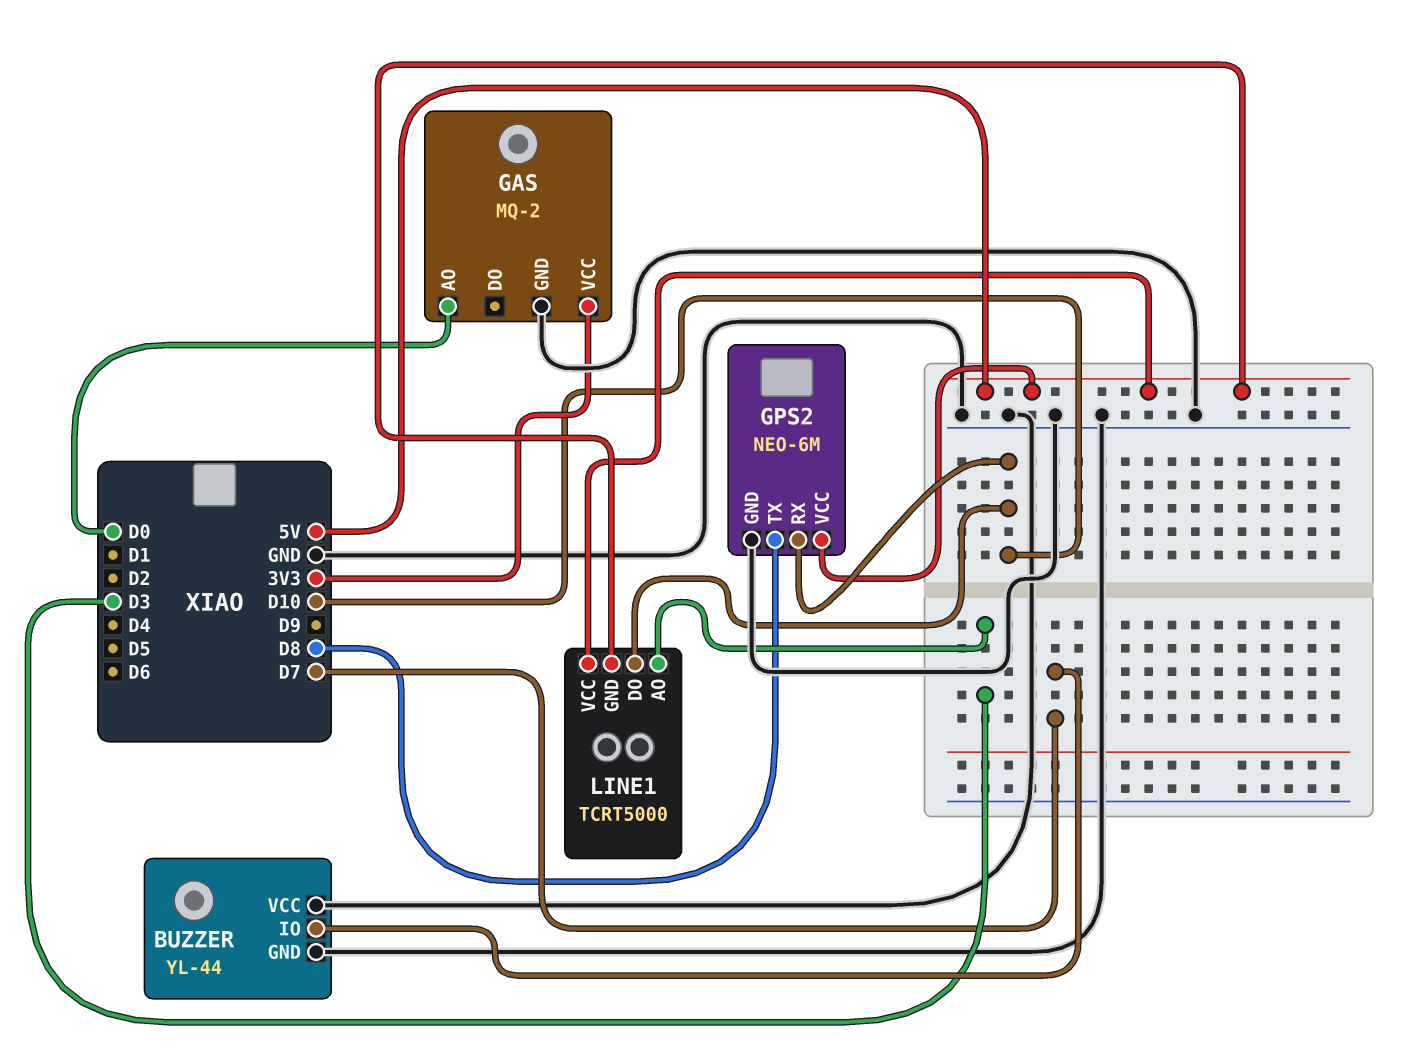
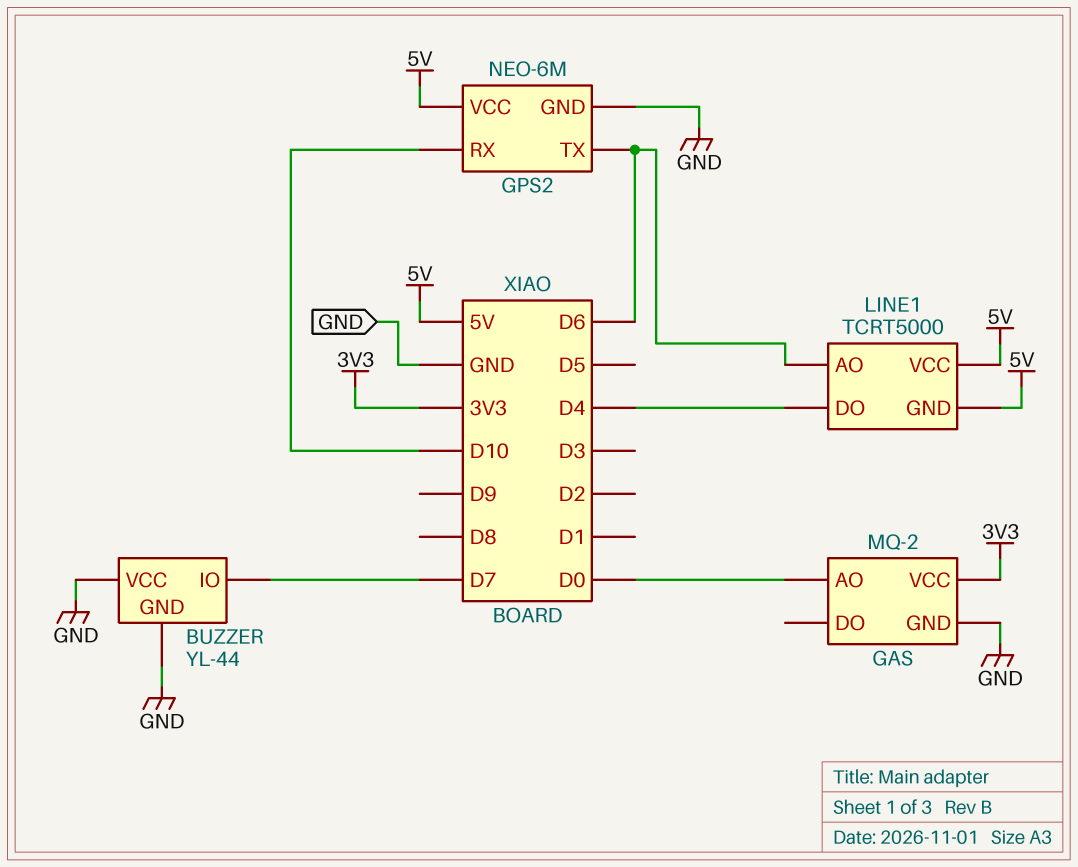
GPS2 pin TX: D8 -> D6
LINE1 pin AO: D3 -> D6
LINE1 pin DO: D10 -> D4

